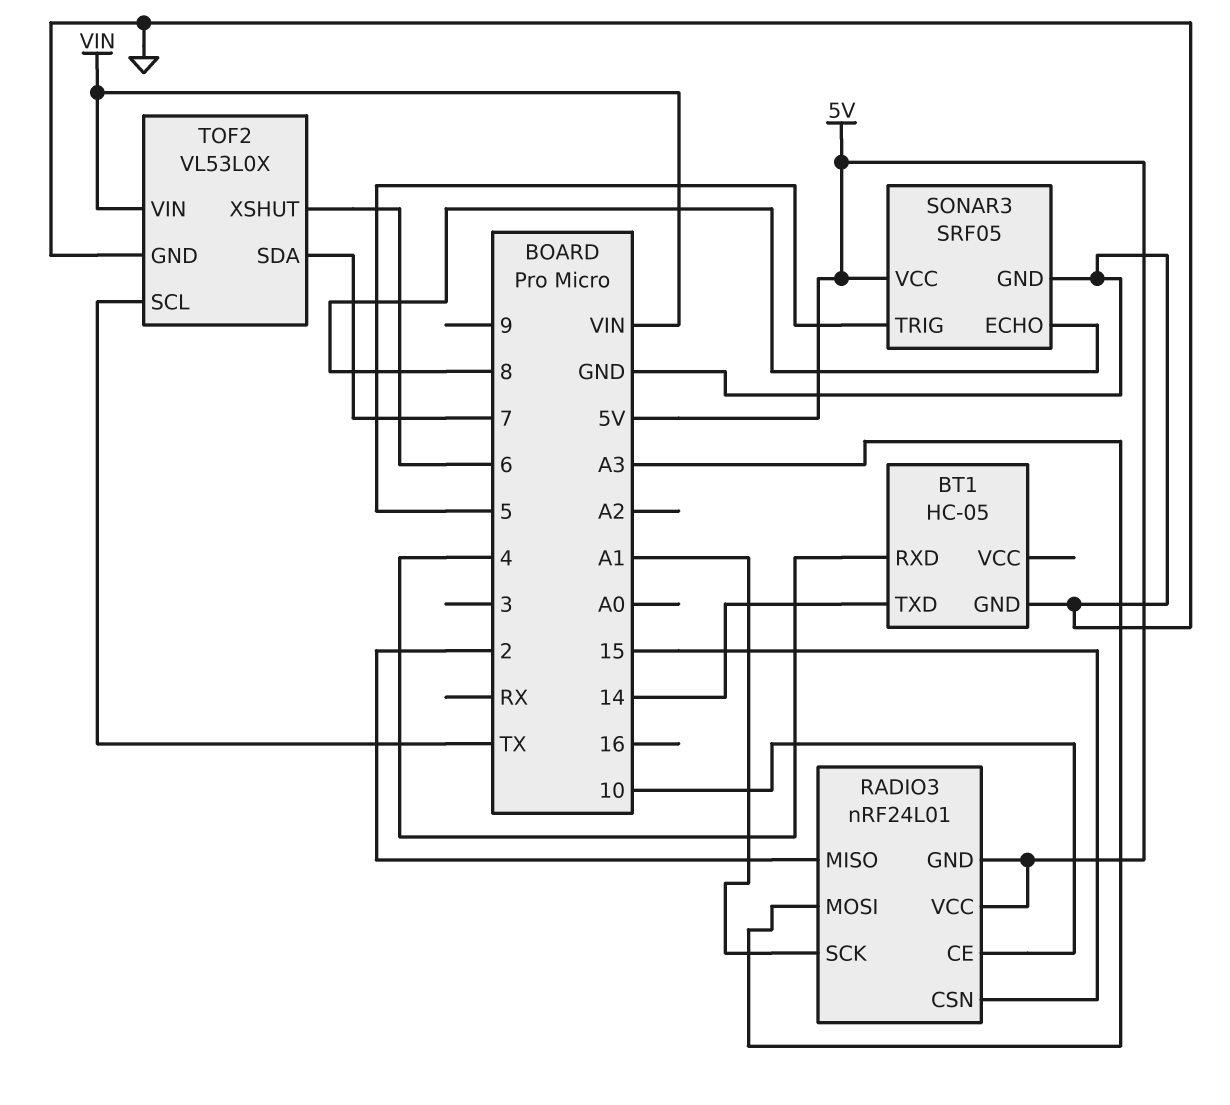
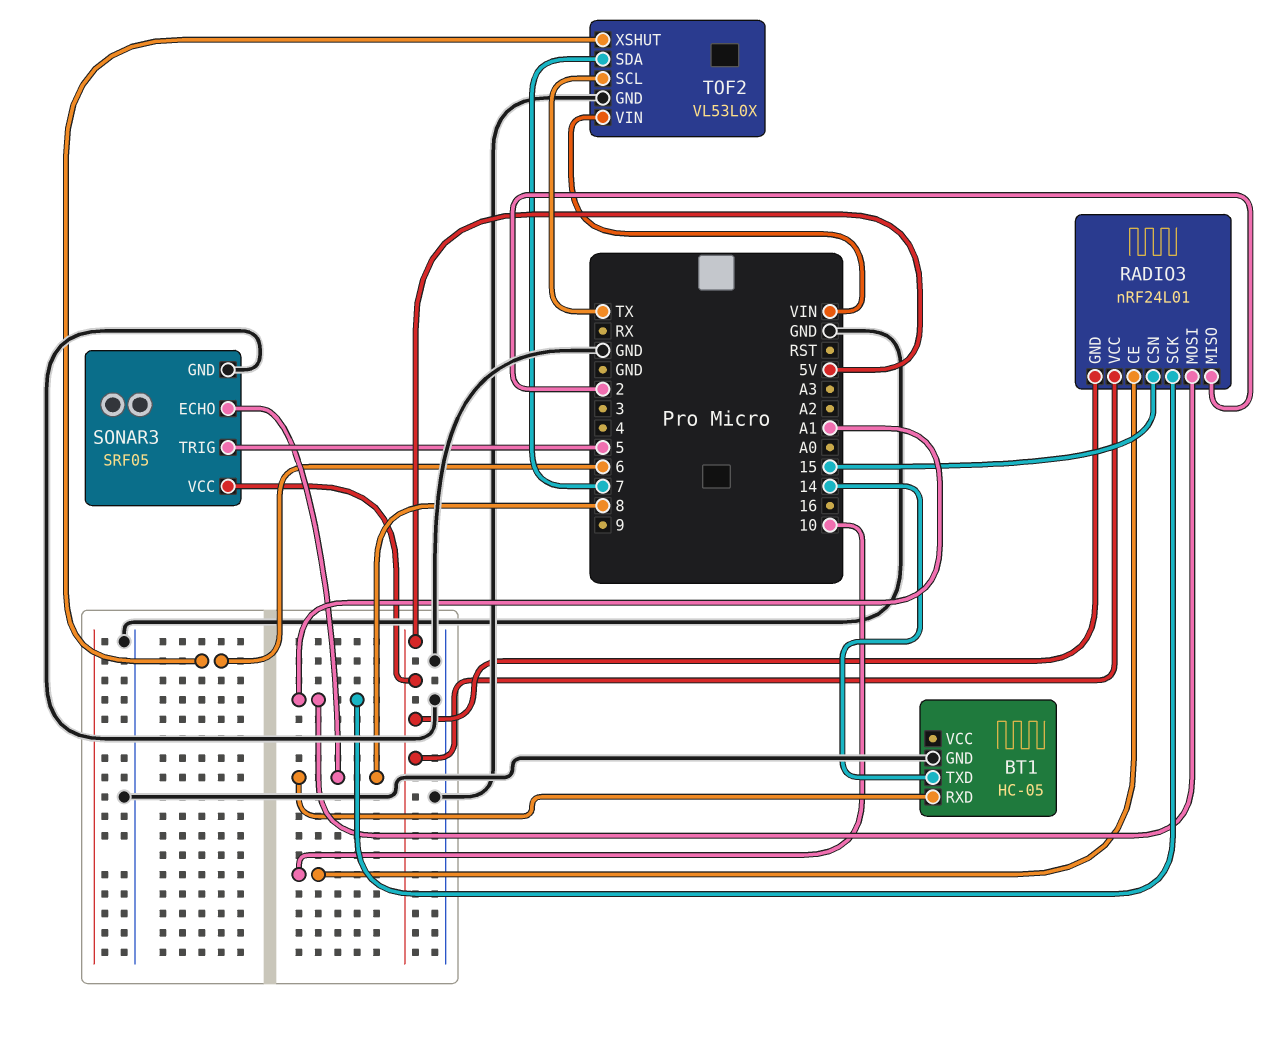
BT1 pin RXD: 4 -> 8
RADIO3 pin MOSI: A3 -> A1

